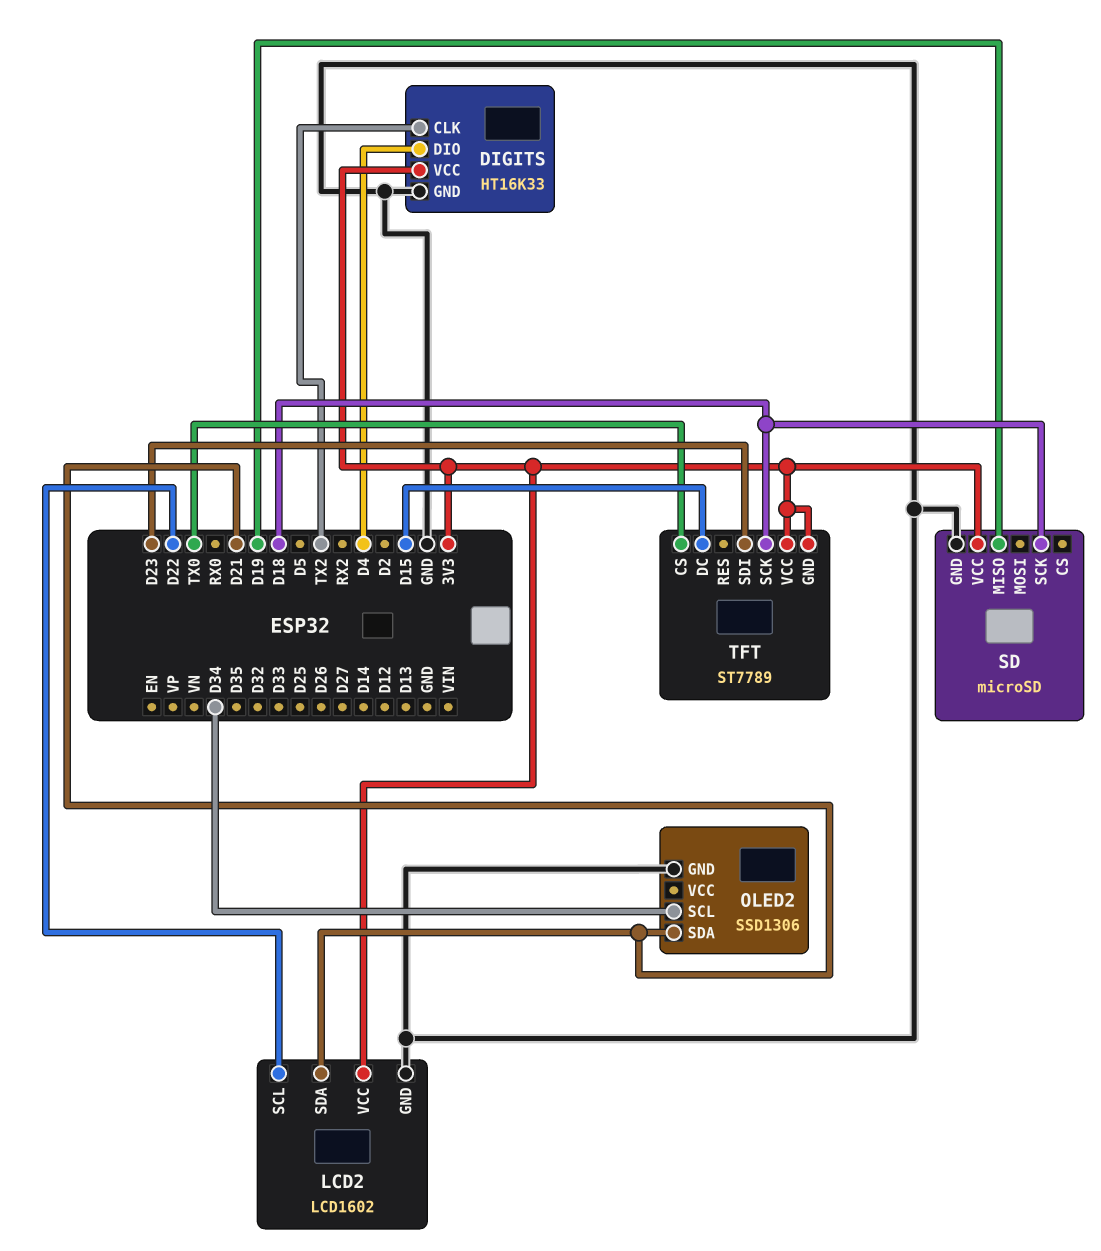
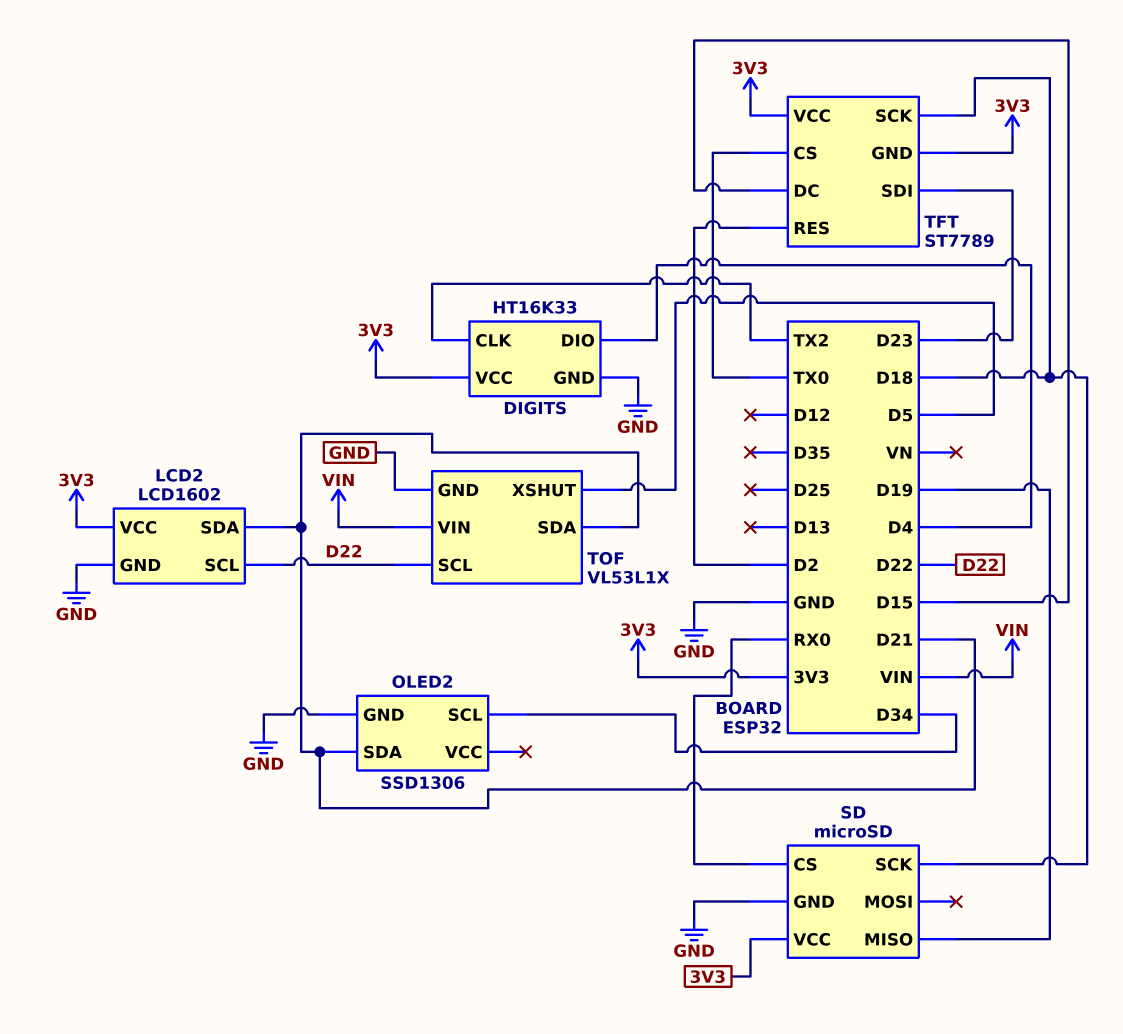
SD pin CS: none -> RX0
TFT pin RES: none -> D2
TOF: none -> VL53L1X
TOF pin GND: none -> GND
TOF pin SCL: none -> D22
TOF pin SDA: none -> D21
TOF pin VIN: none -> VIN
TOF pin XSHUT: none -> D5

